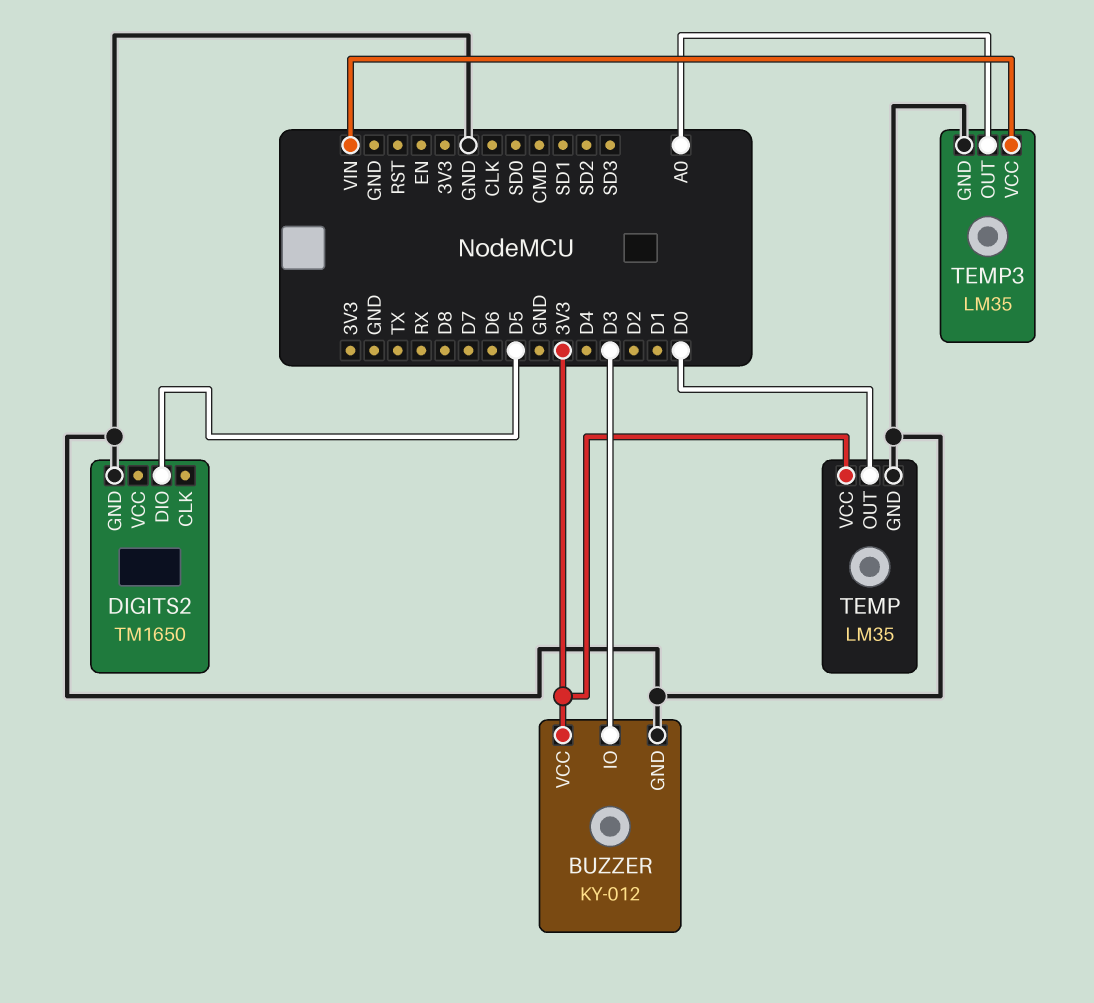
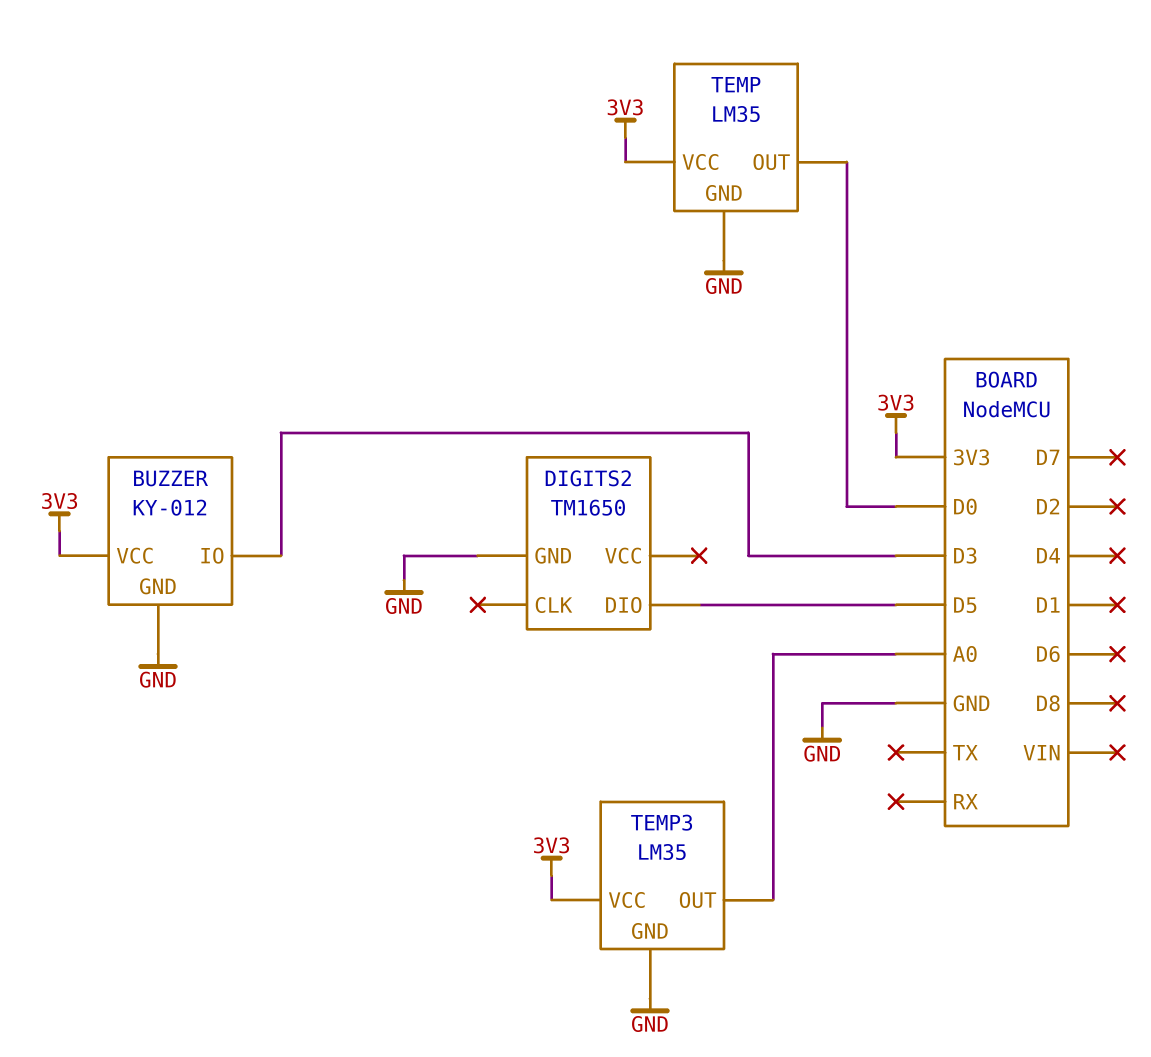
TEMP3 pin VCC: VIN -> 3V3

